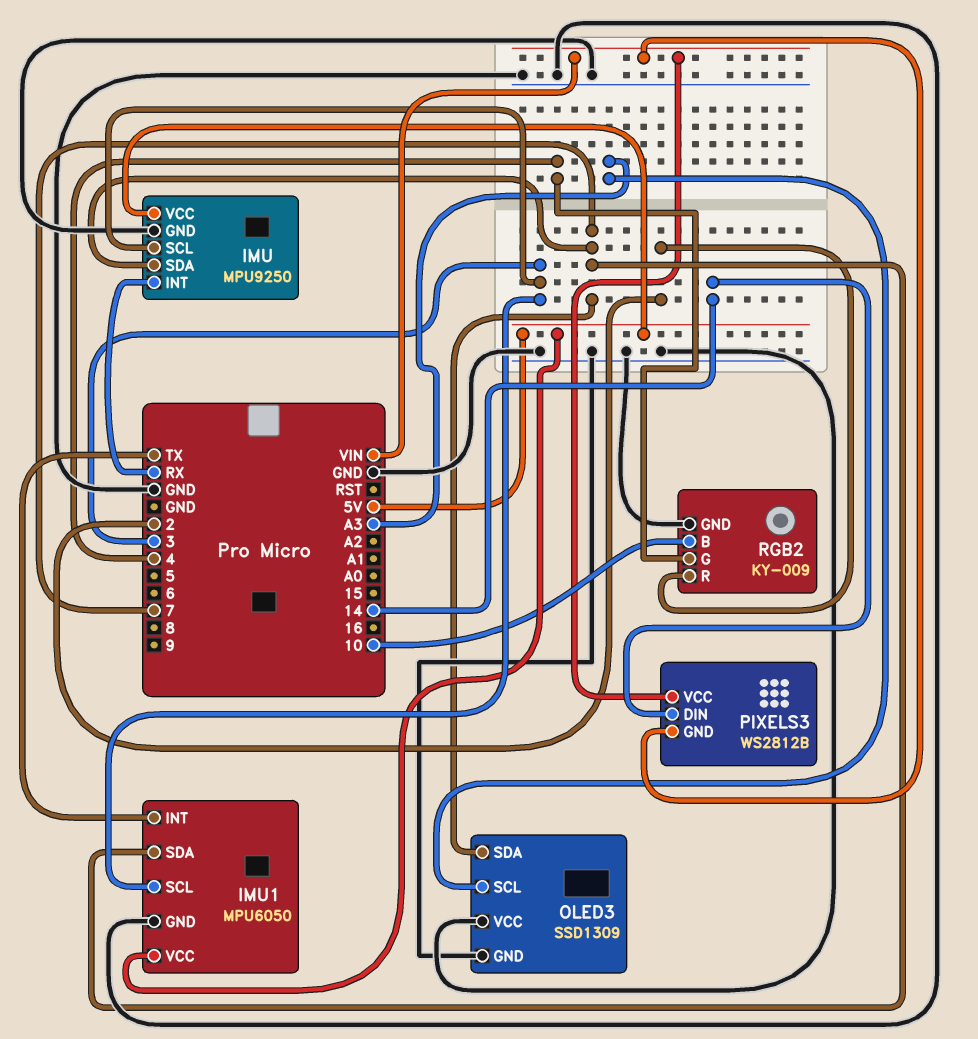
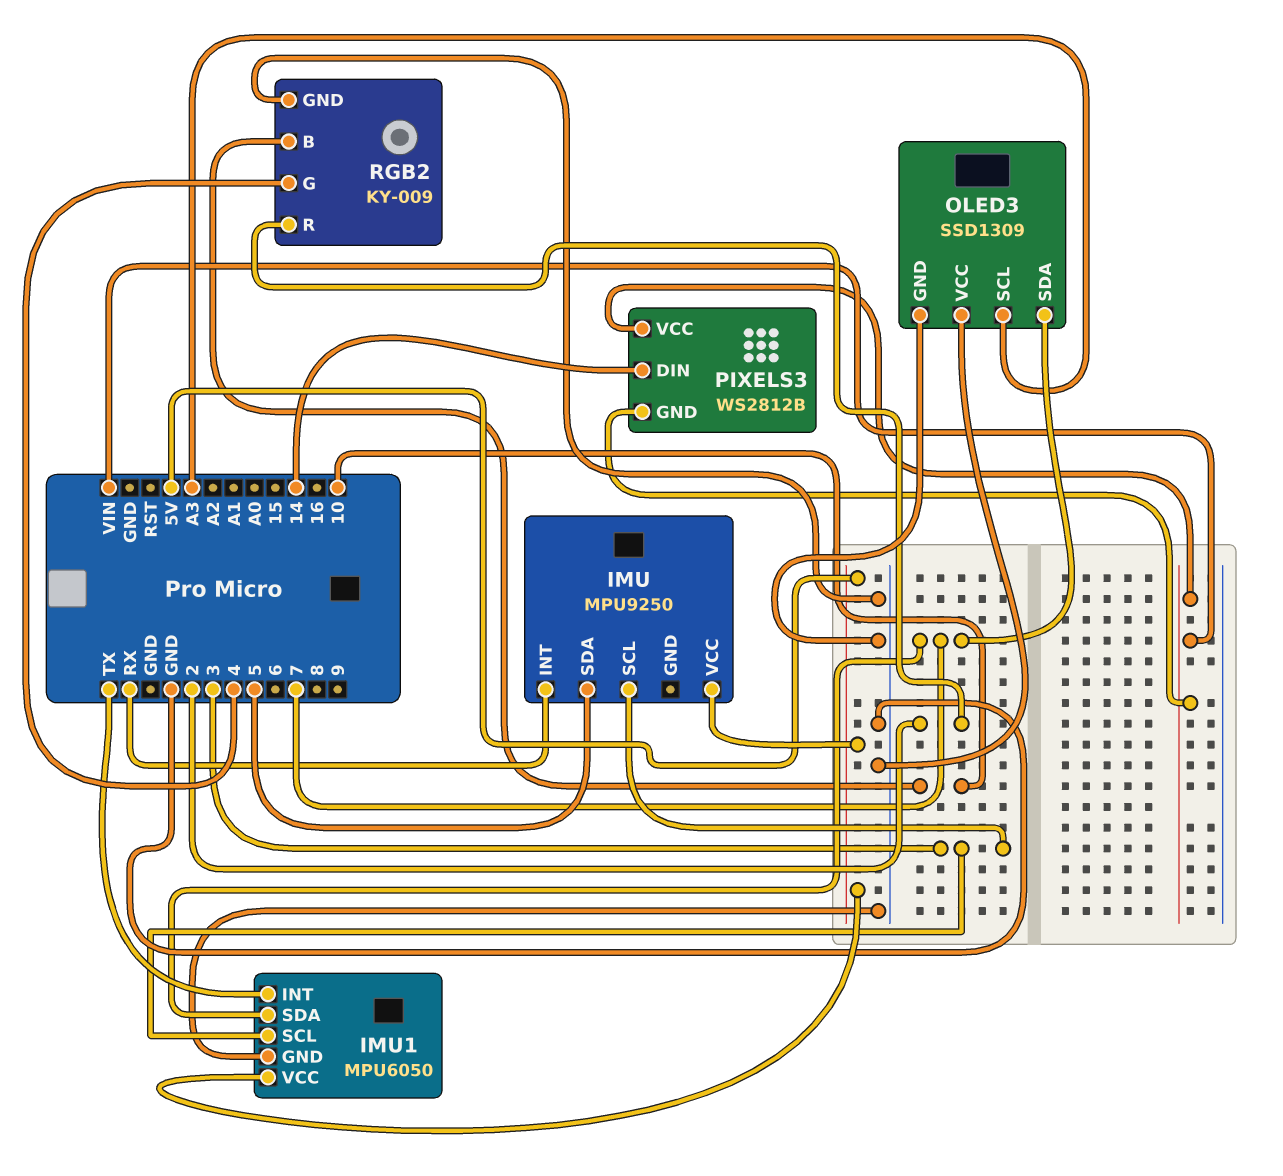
IMU pin GND: GND -> none
IMU pin SDA: 7 -> 5

